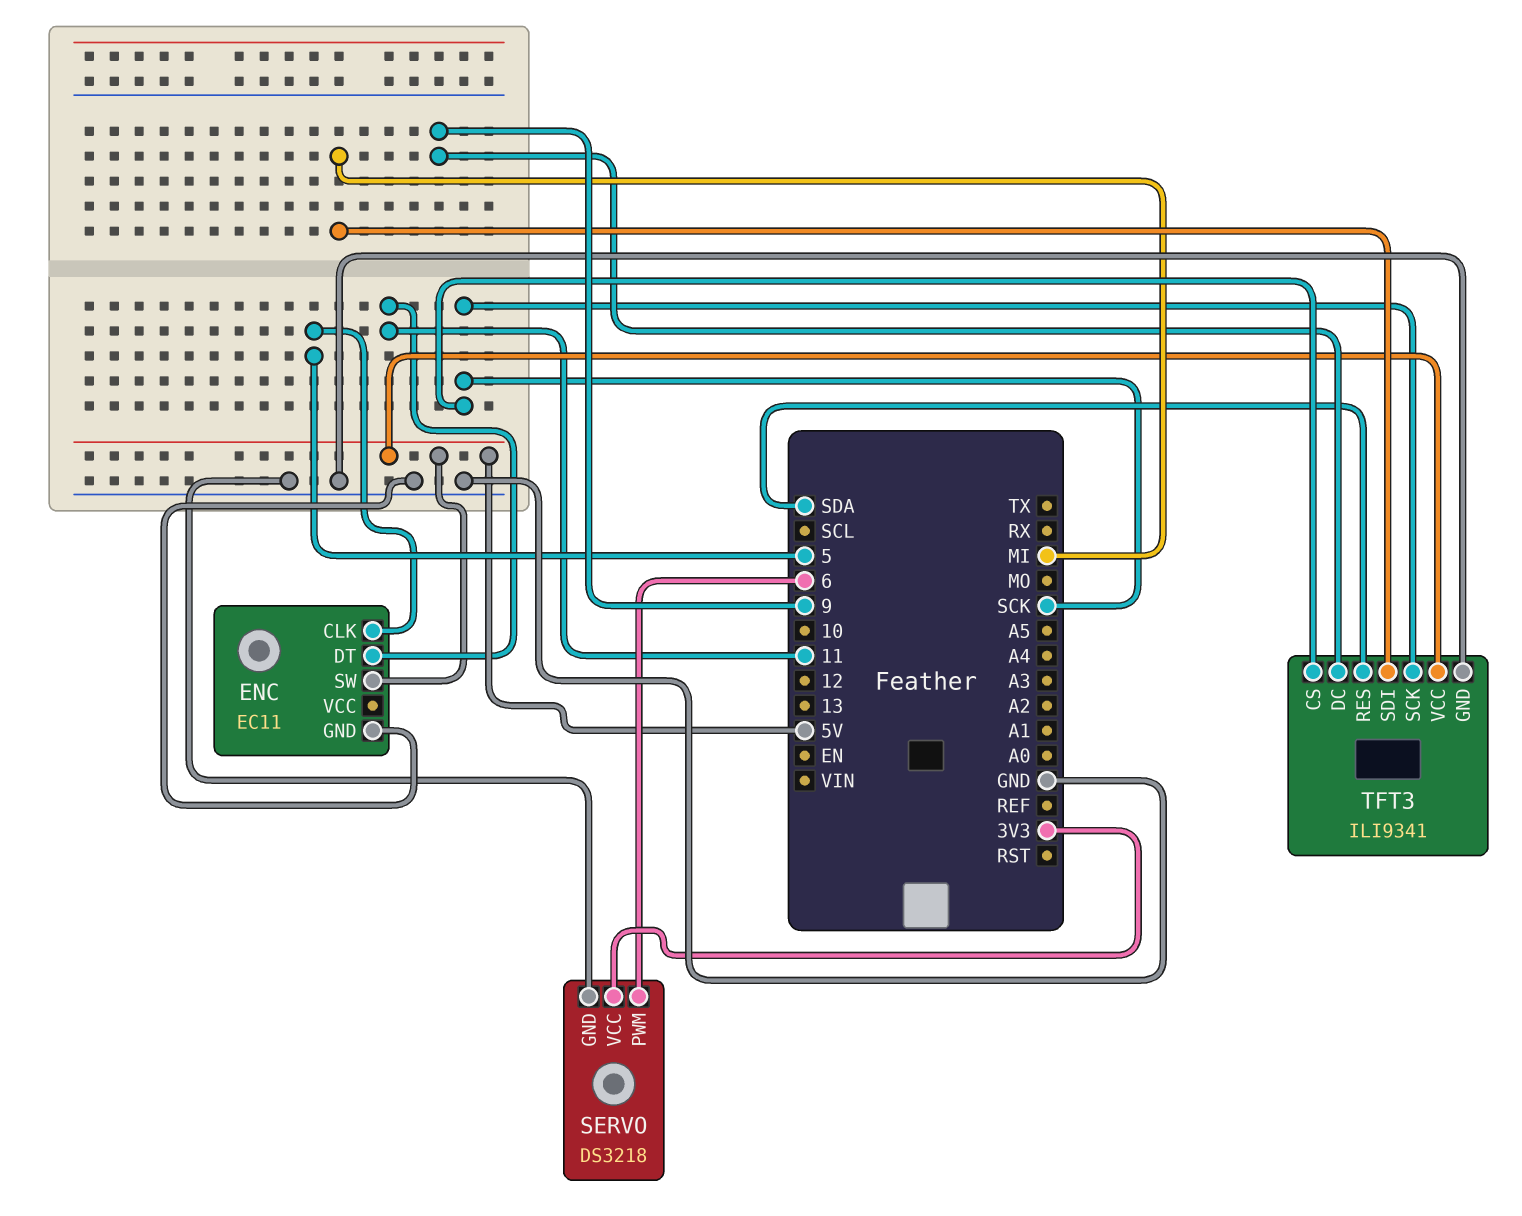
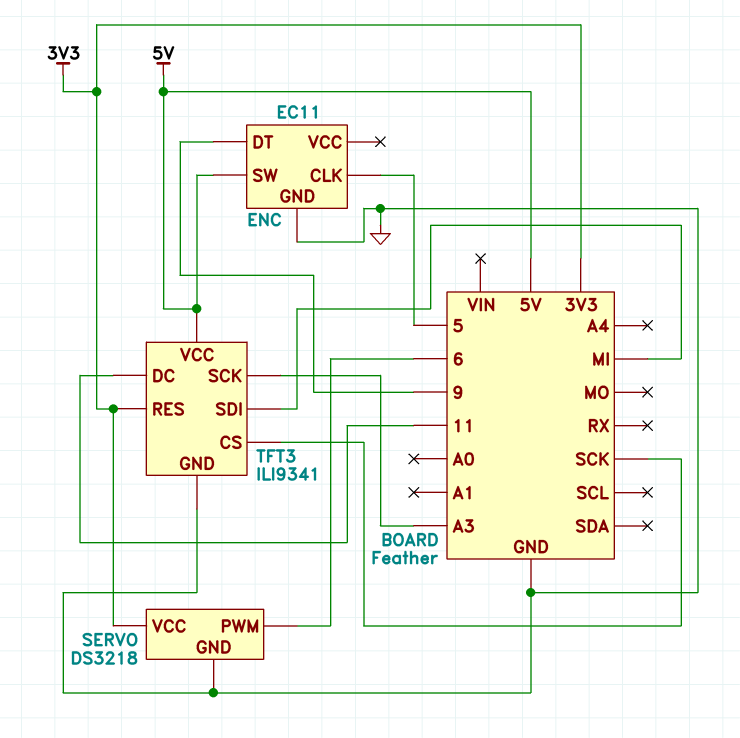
ENC pin DT: 11 -> 9
TFT3 pin DC: 9 -> 11
TFT3 pin RES: SDA -> 3V3
TFT3 pin SCK: SCK -> A3

